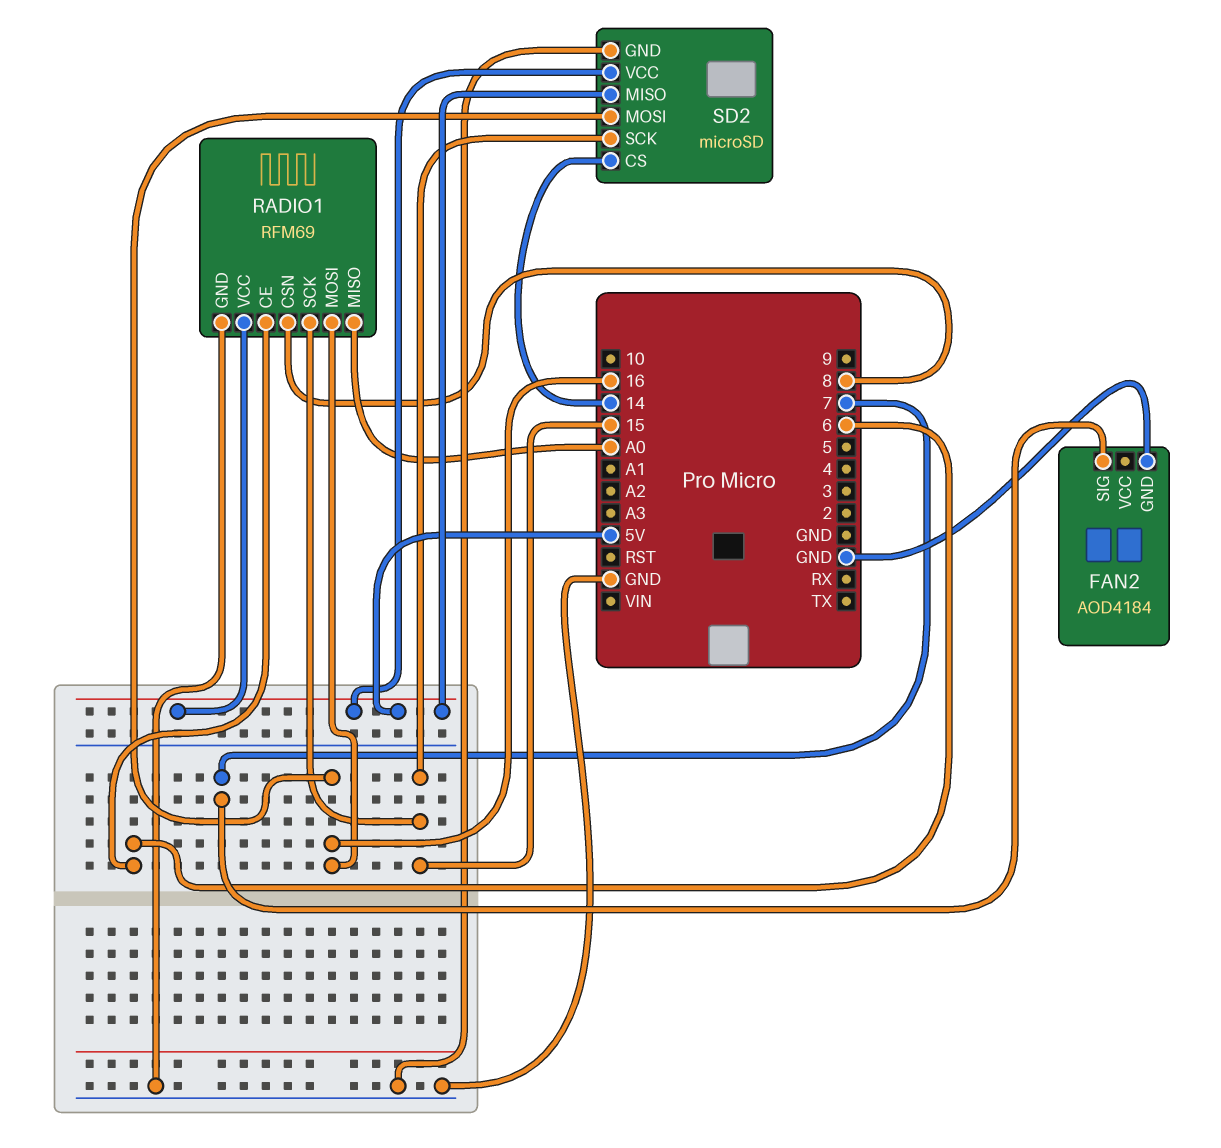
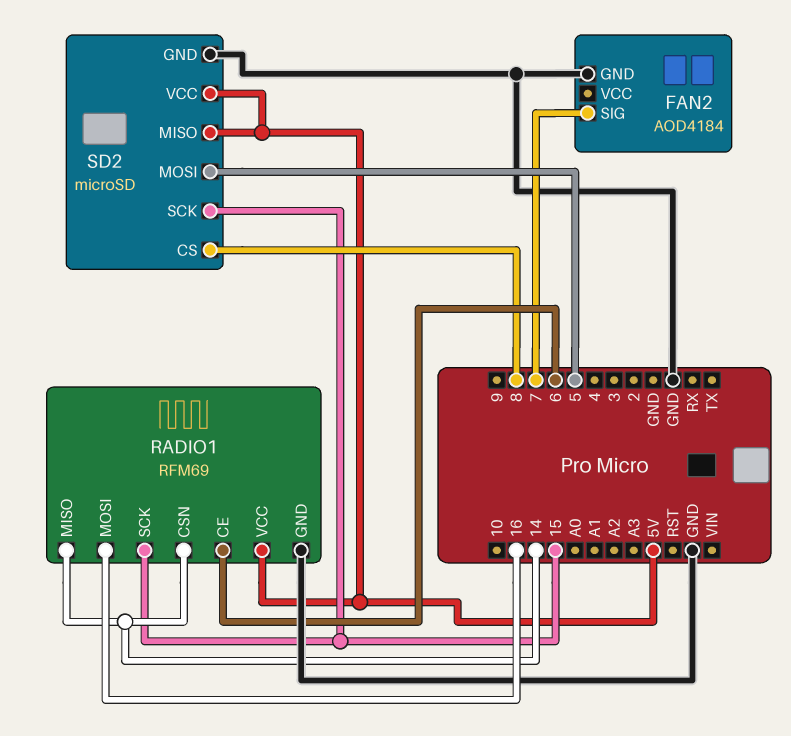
RADIO1 pin CSN: 8 -> 14
RADIO1 pin MISO: A0 -> 14
SD2 pin CS: 14 -> 8
SD2 pin MOSI: 16 -> 5

